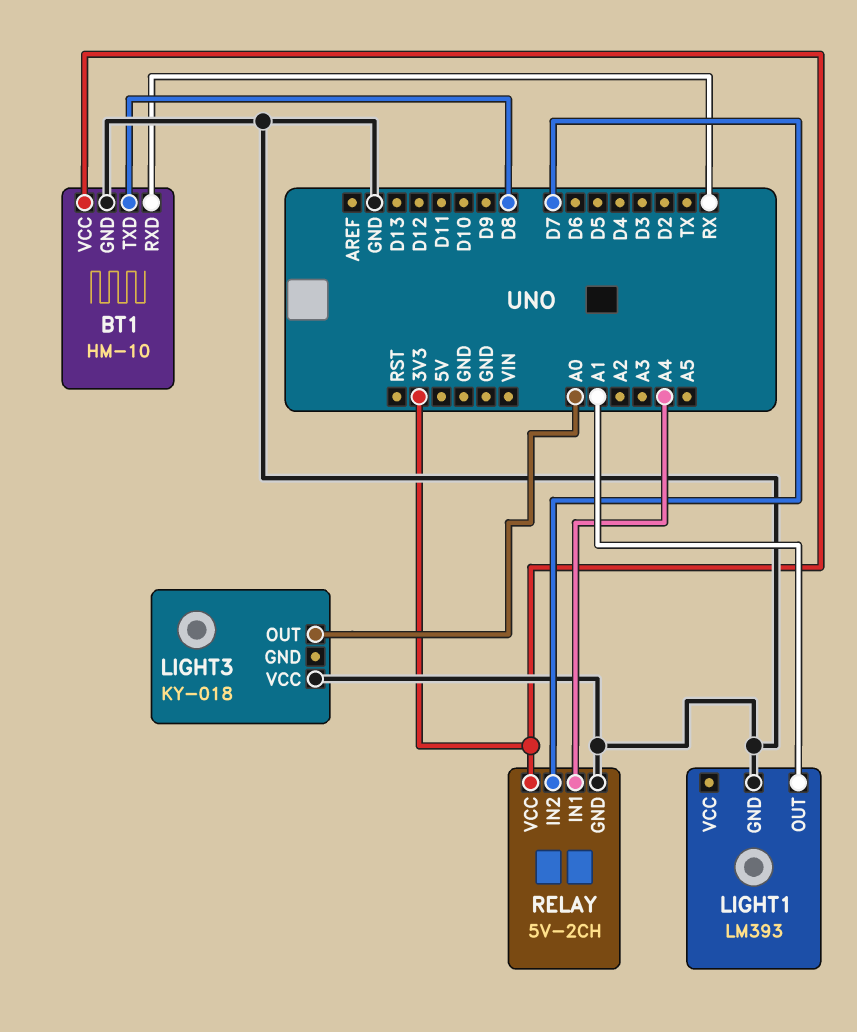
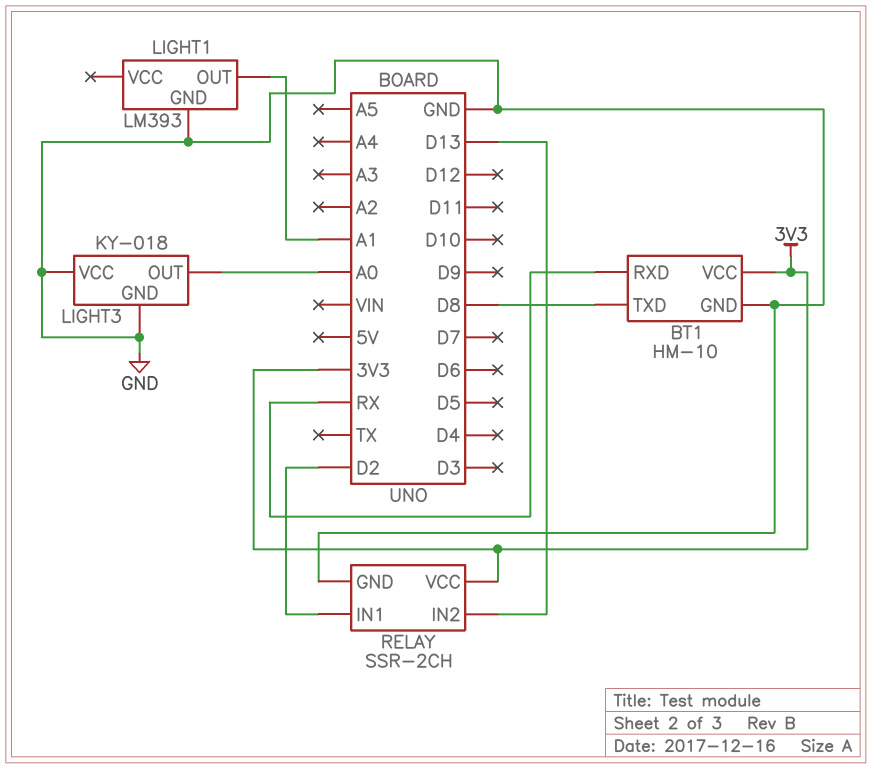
LIGHT3 pin GND: none -> GND
RELAY: 5V-2CH -> SSR-2CH
RELAY pin IN1: A4 -> D2
RELAY pin IN2: D7 -> D13

